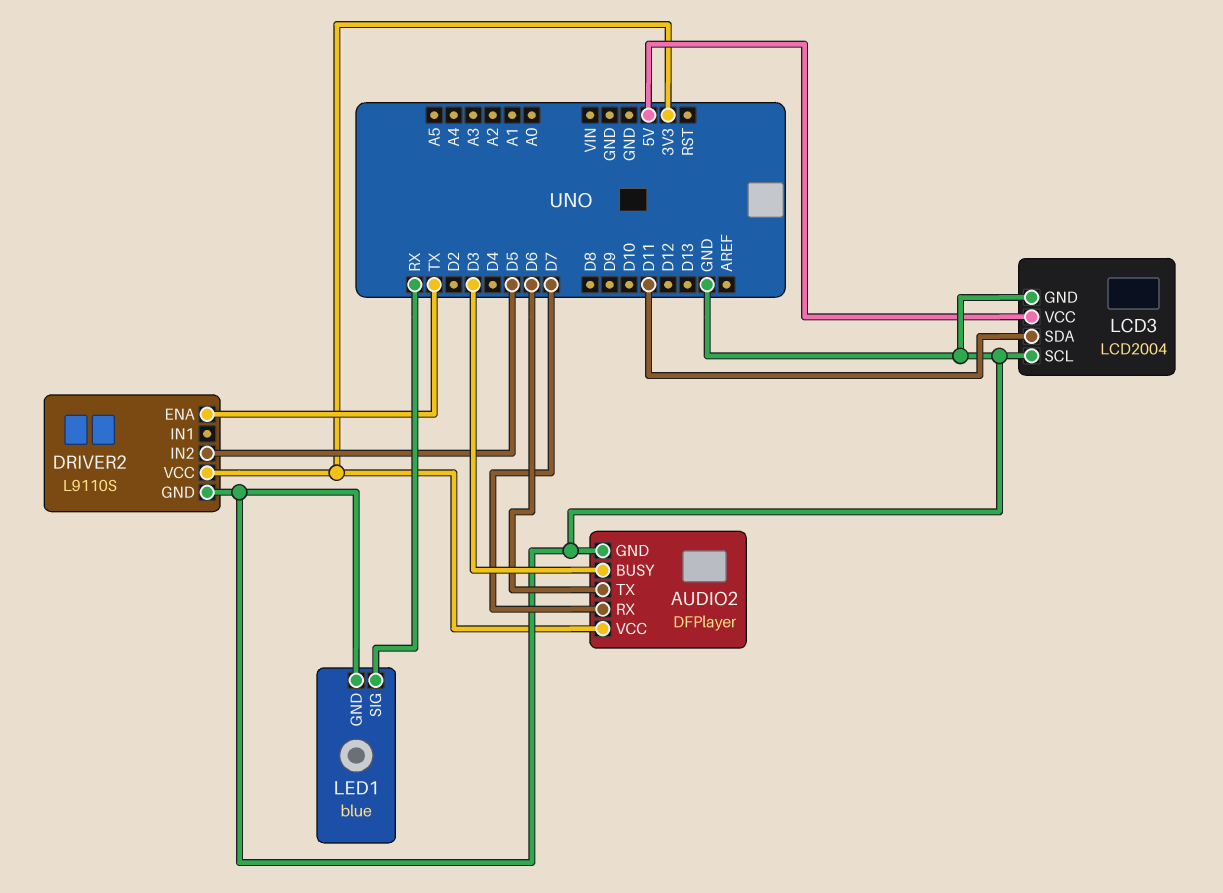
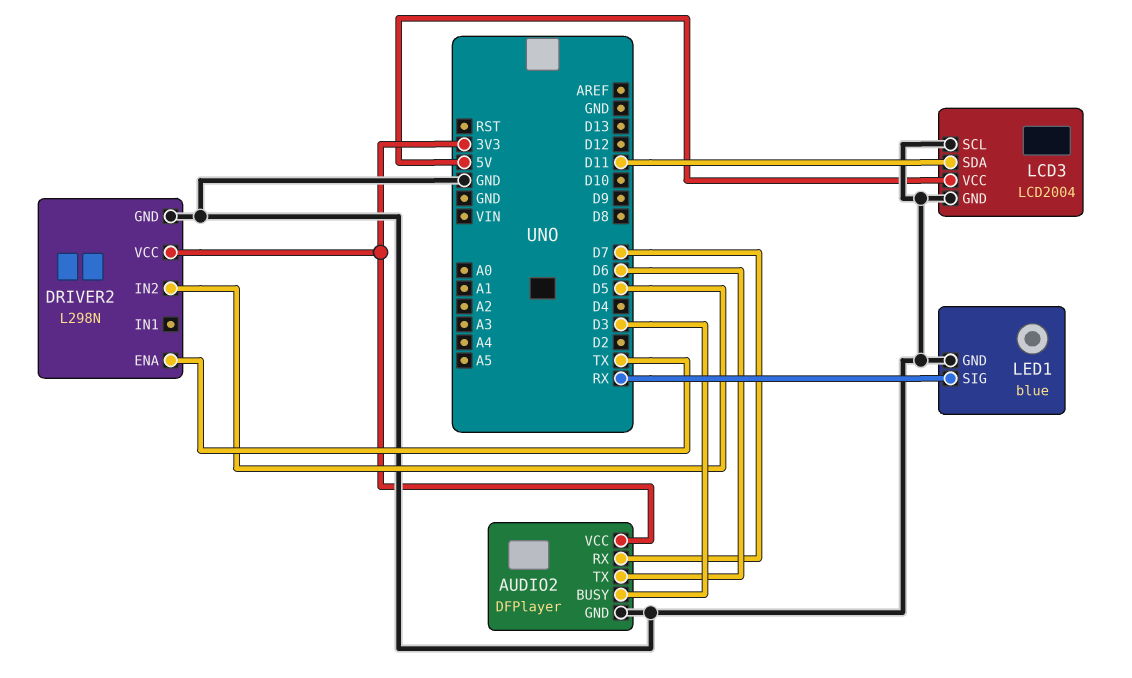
DRIVER2: L9110S -> L298N

